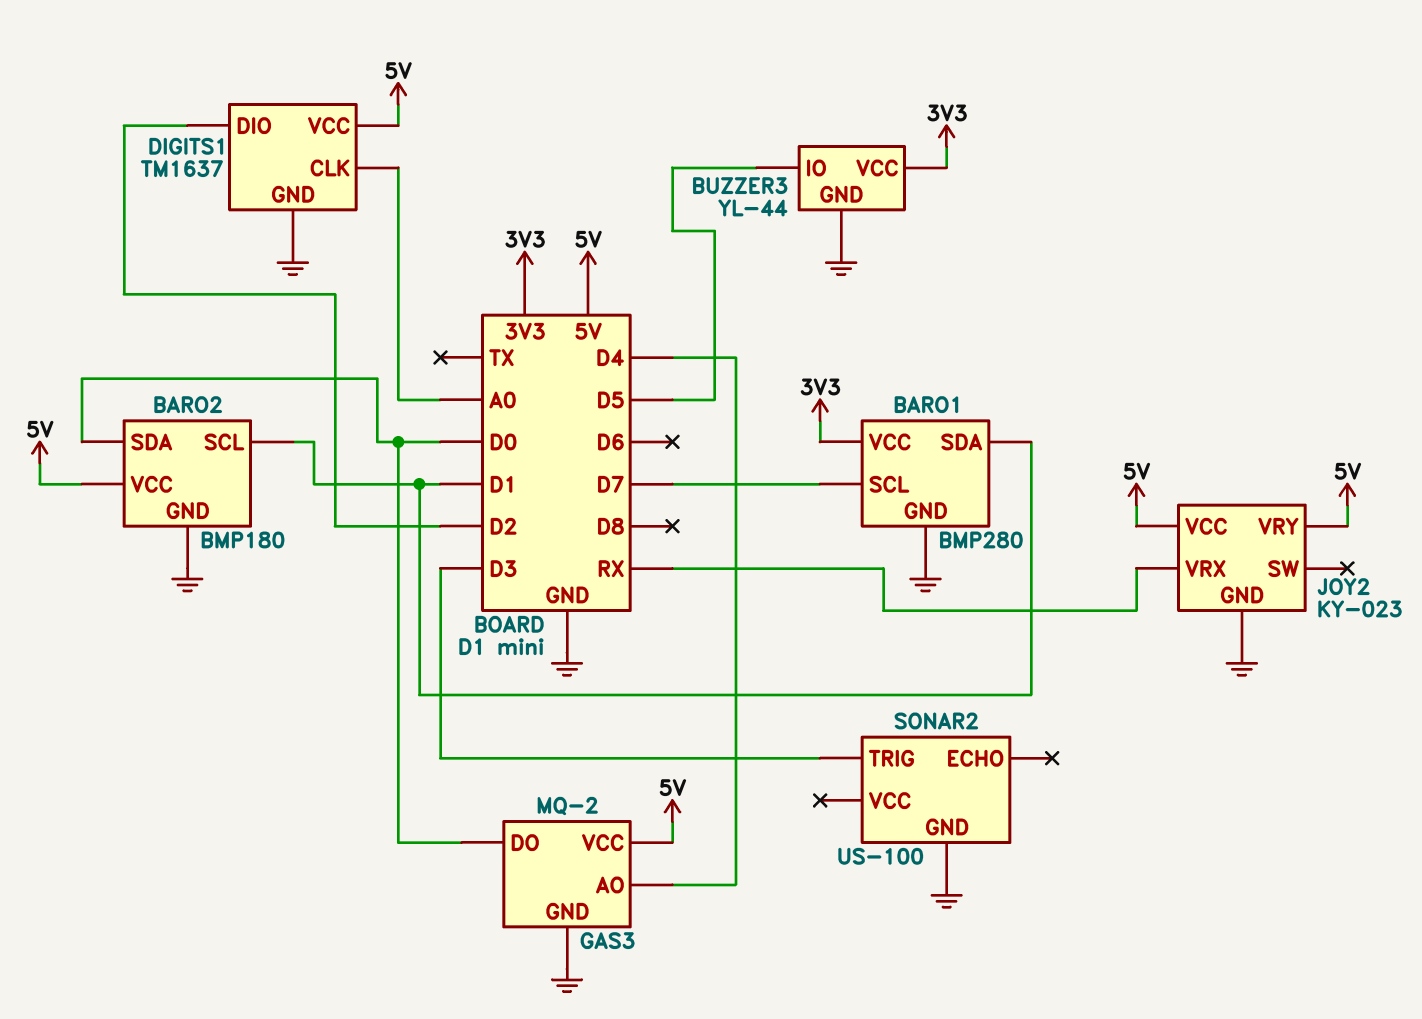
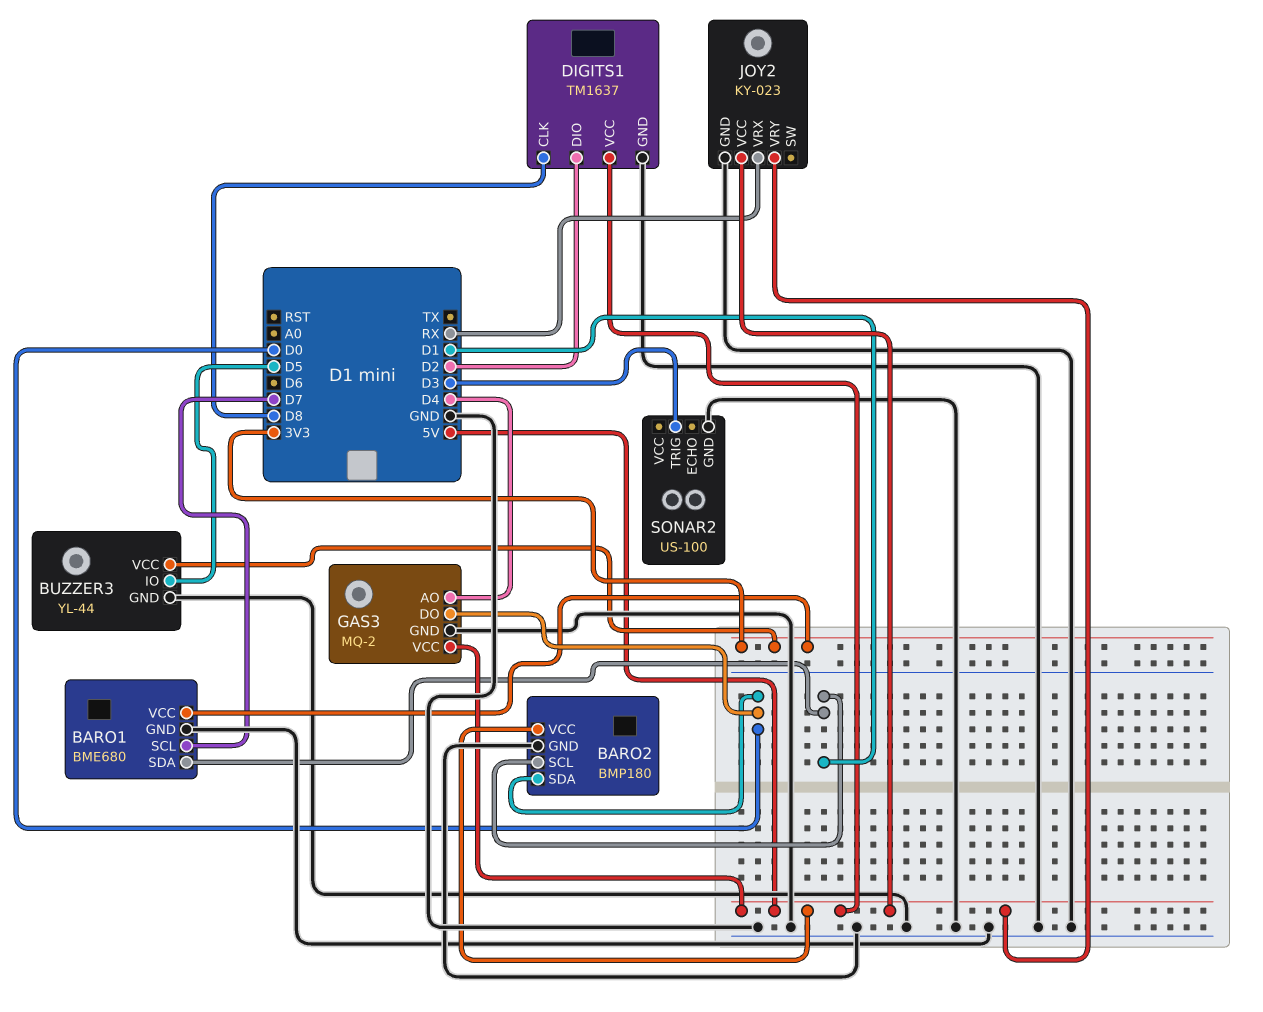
BARO1: BMP280 -> BME680
DIGITS1 pin CLK: A0 -> D8

